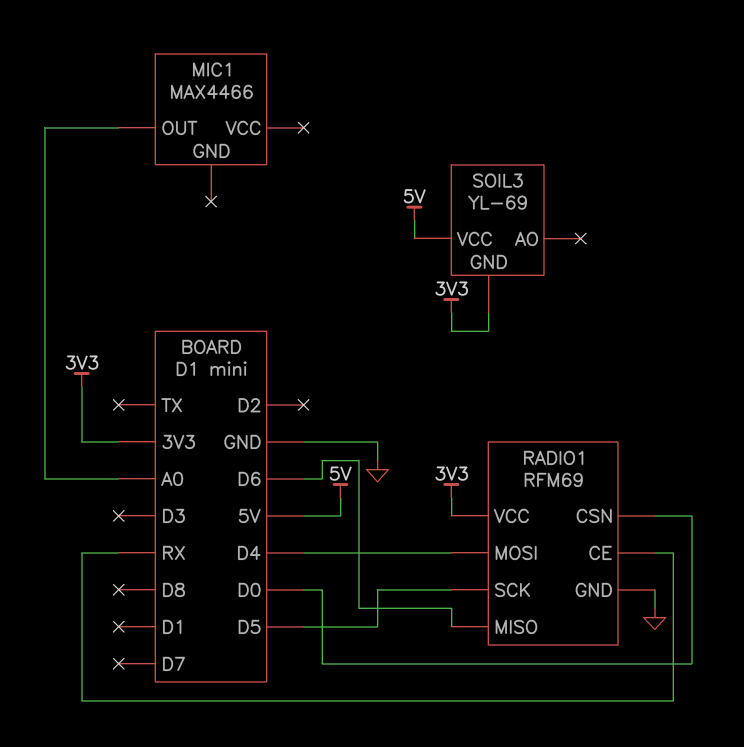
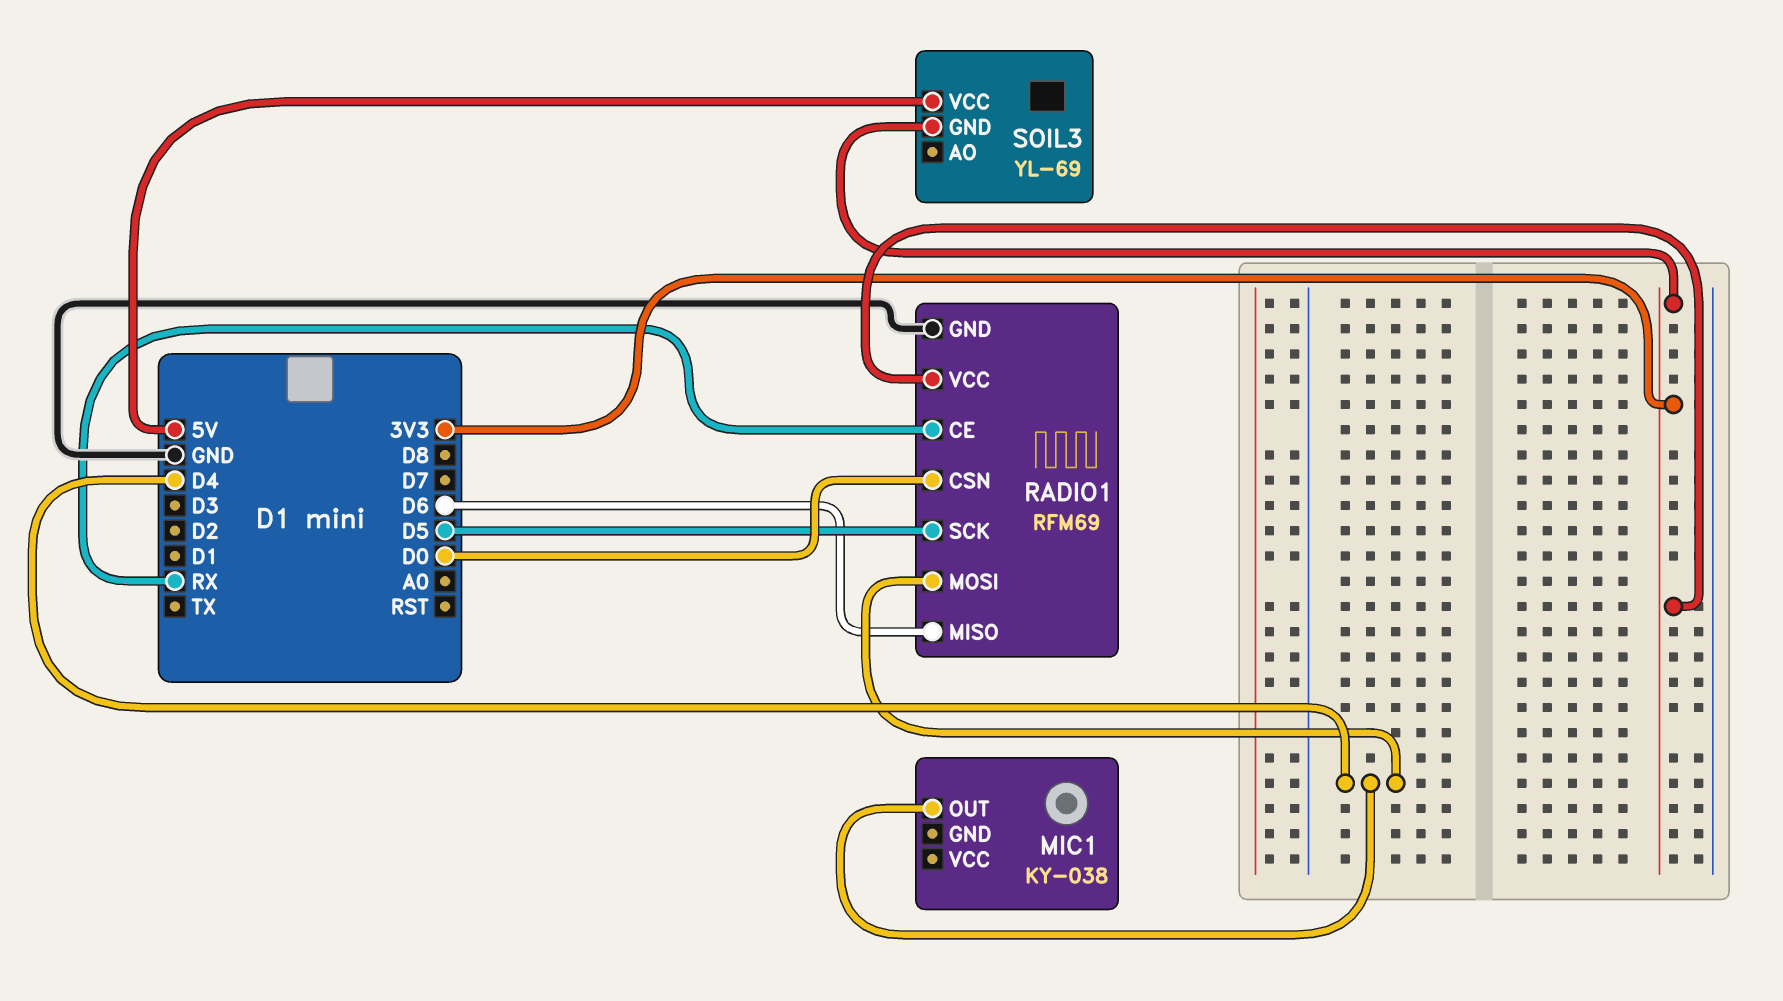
MIC1: MAX4466 -> KY-038
MIC1 pin OUT: A0 -> D4

